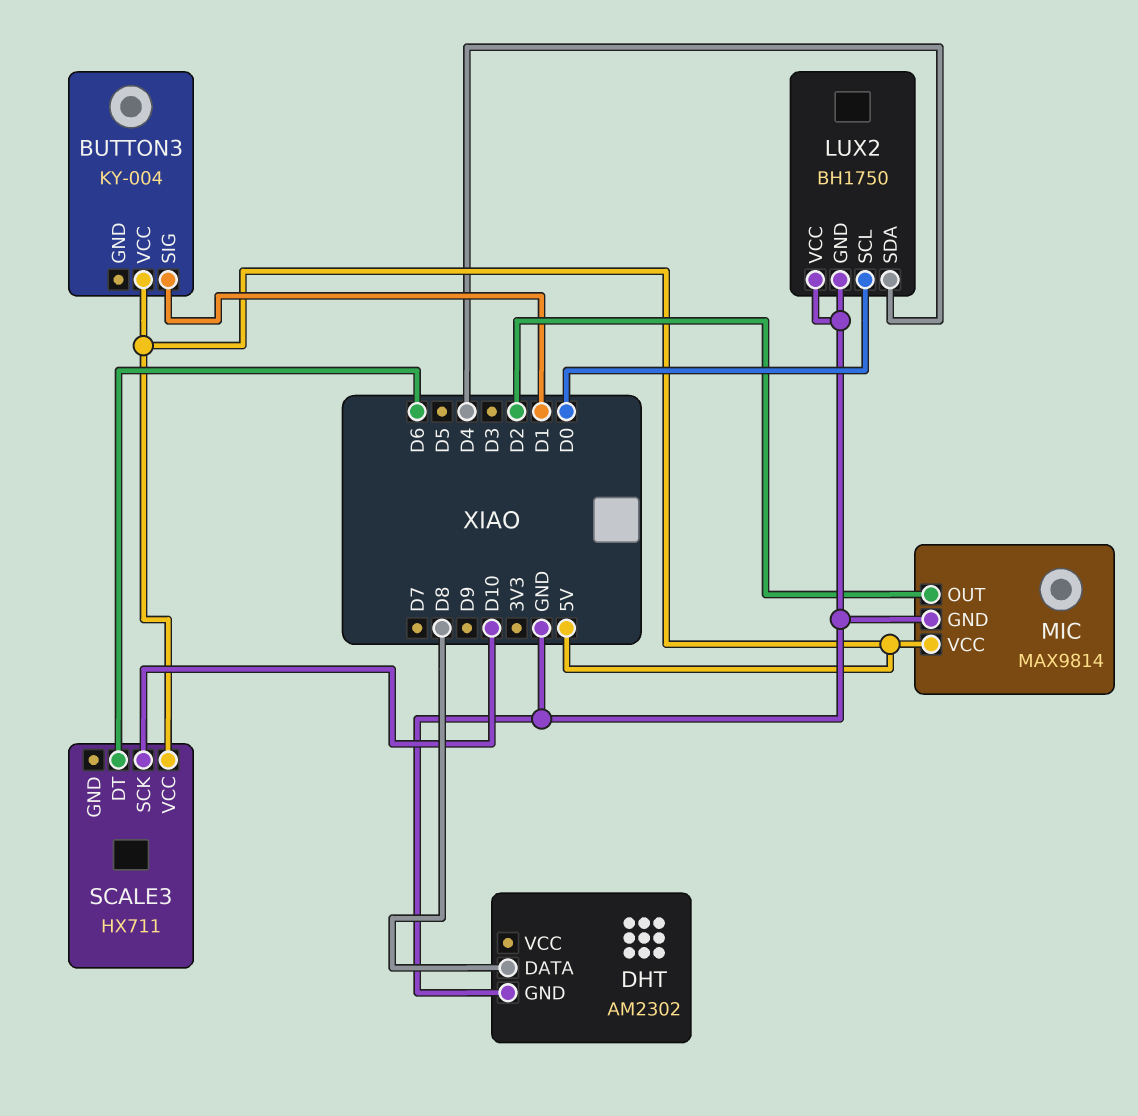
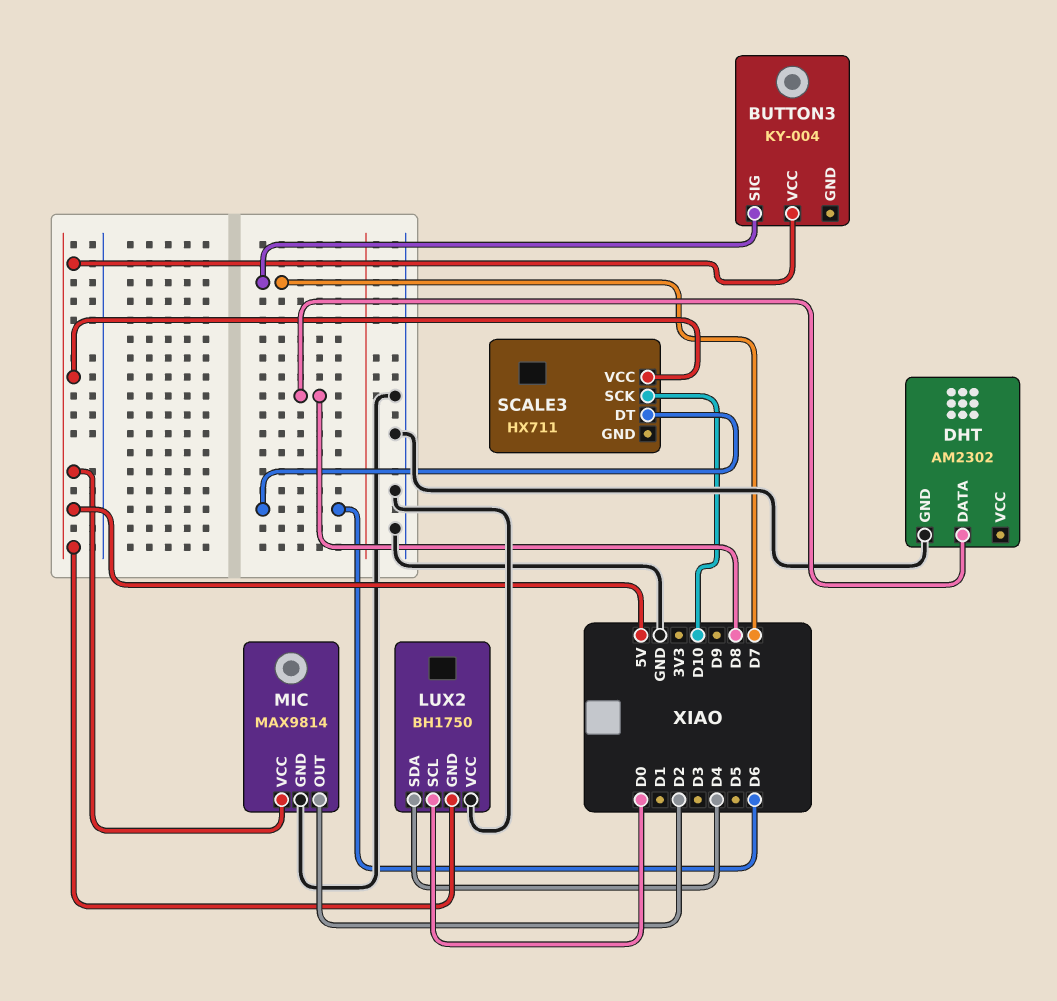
BUTTON3 pin SIG: D1 -> D7
LUX2 pin GND: GND -> 5V

